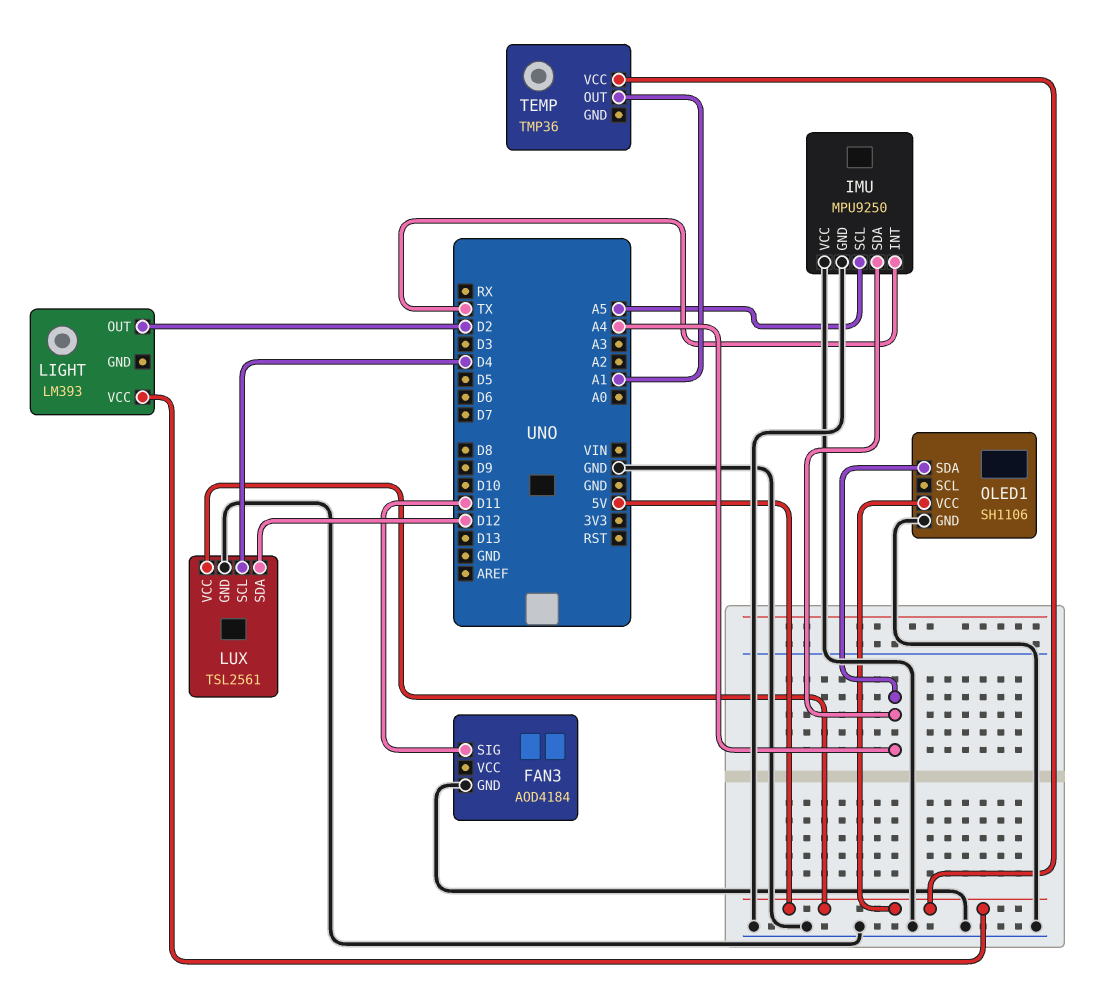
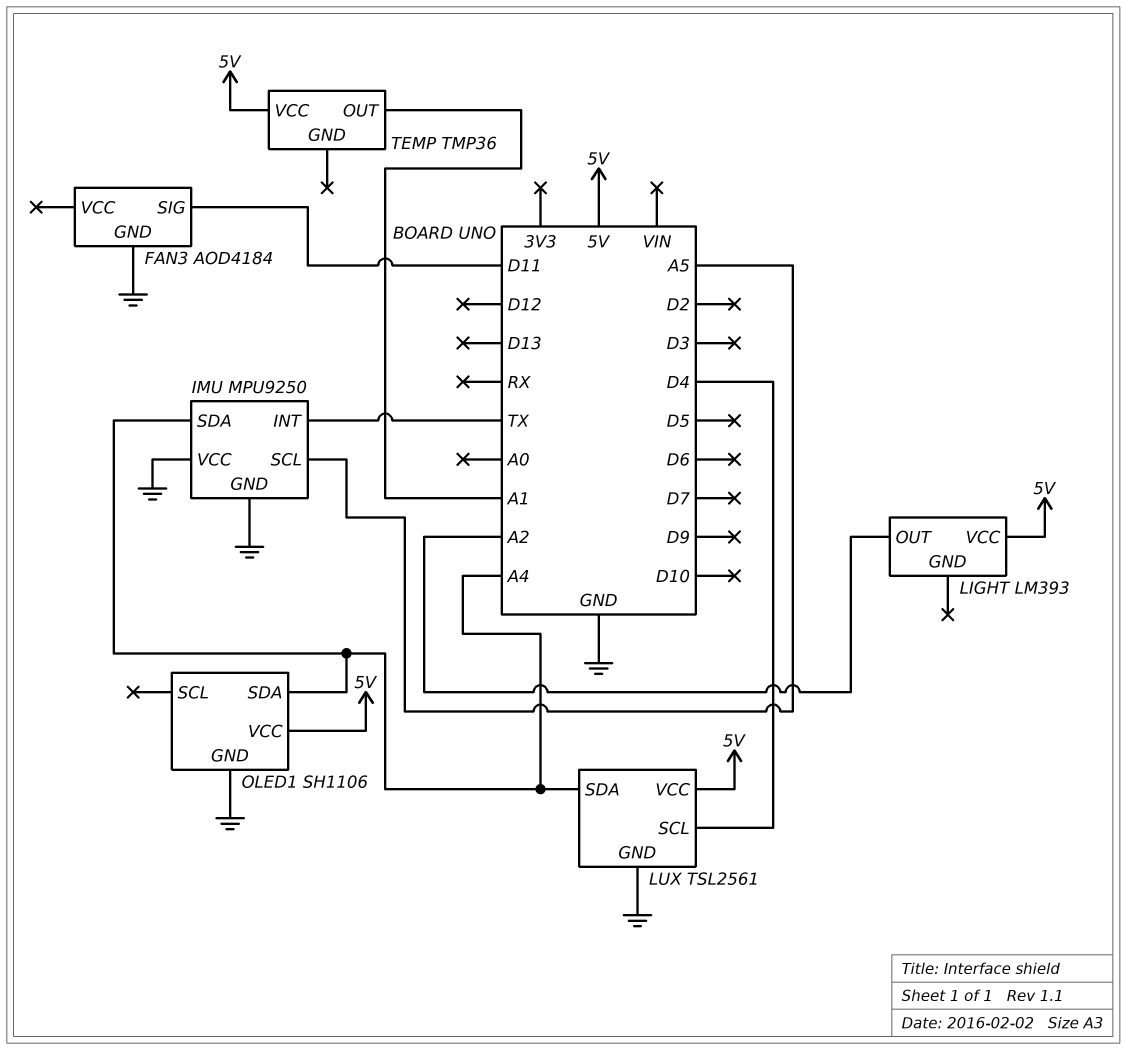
LIGHT pin OUT: D2 -> A2
LUX pin SDA: D12 -> A4

